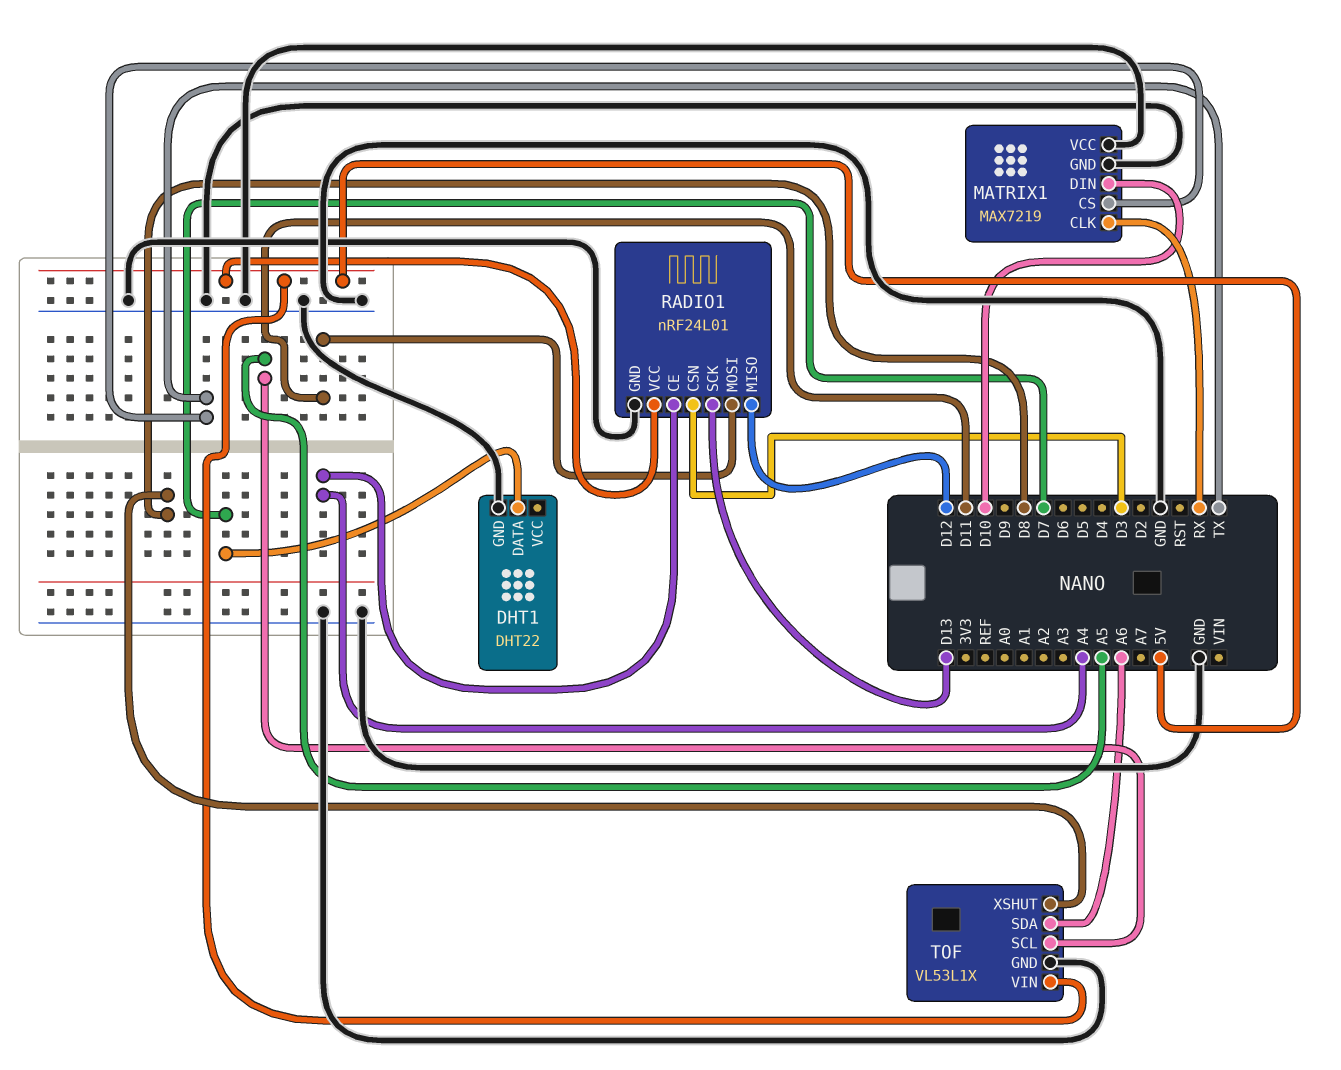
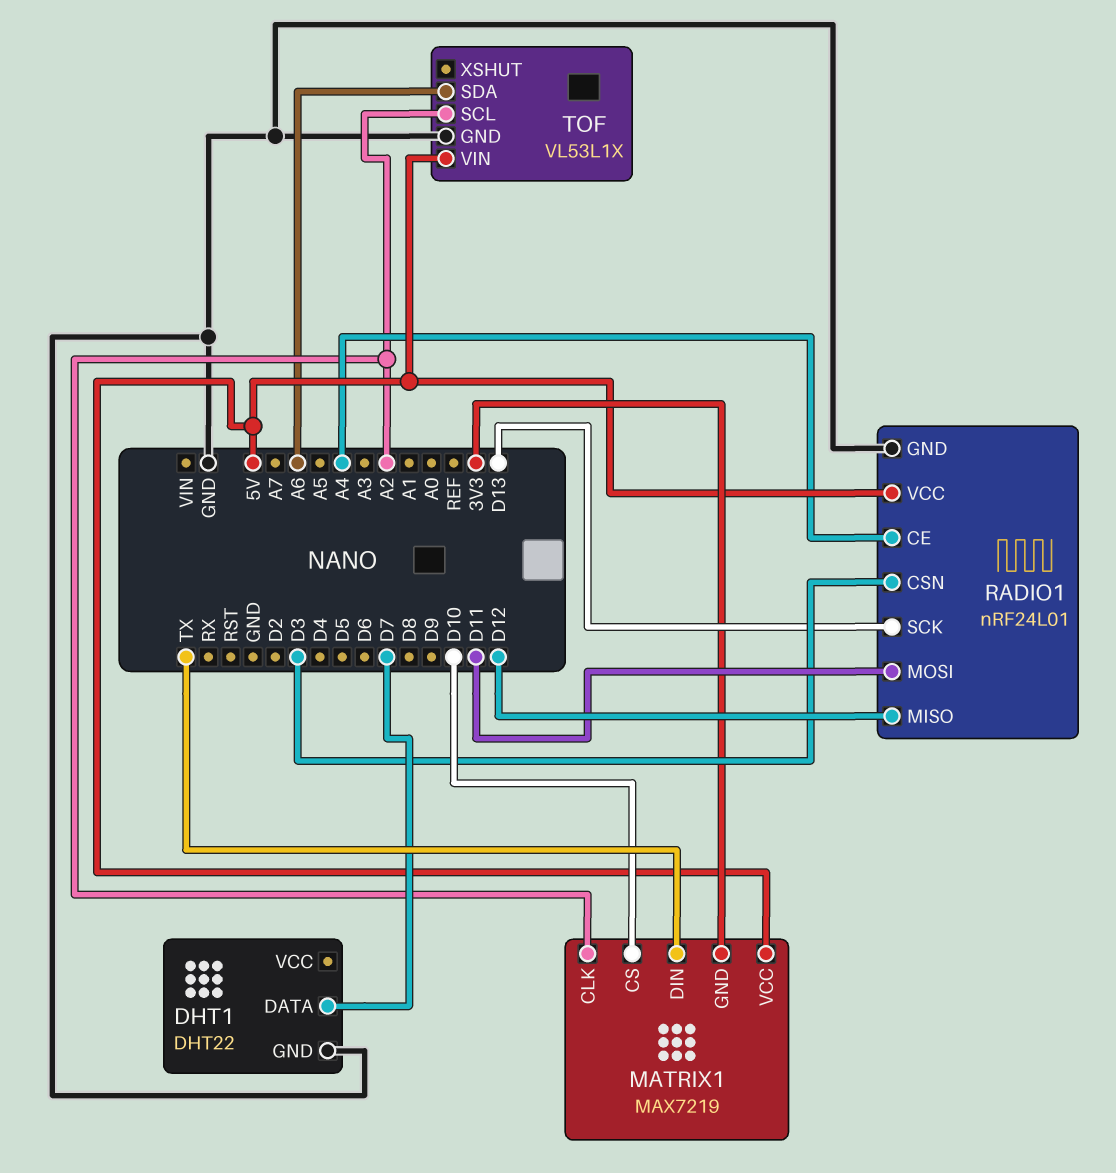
MATRIX1 pin CLK: RX -> A2
MATRIX1 pin CS: TX -> D10
MATRIX1 pin DIN: D10 -> TX
MATRIX1 pin GND: GND -> 3V3
MATRIX1 pin VCC: GND -> 5V
TOF pin SCL: A5 -> A2
TOF pin XSHUT: D8 -> none

